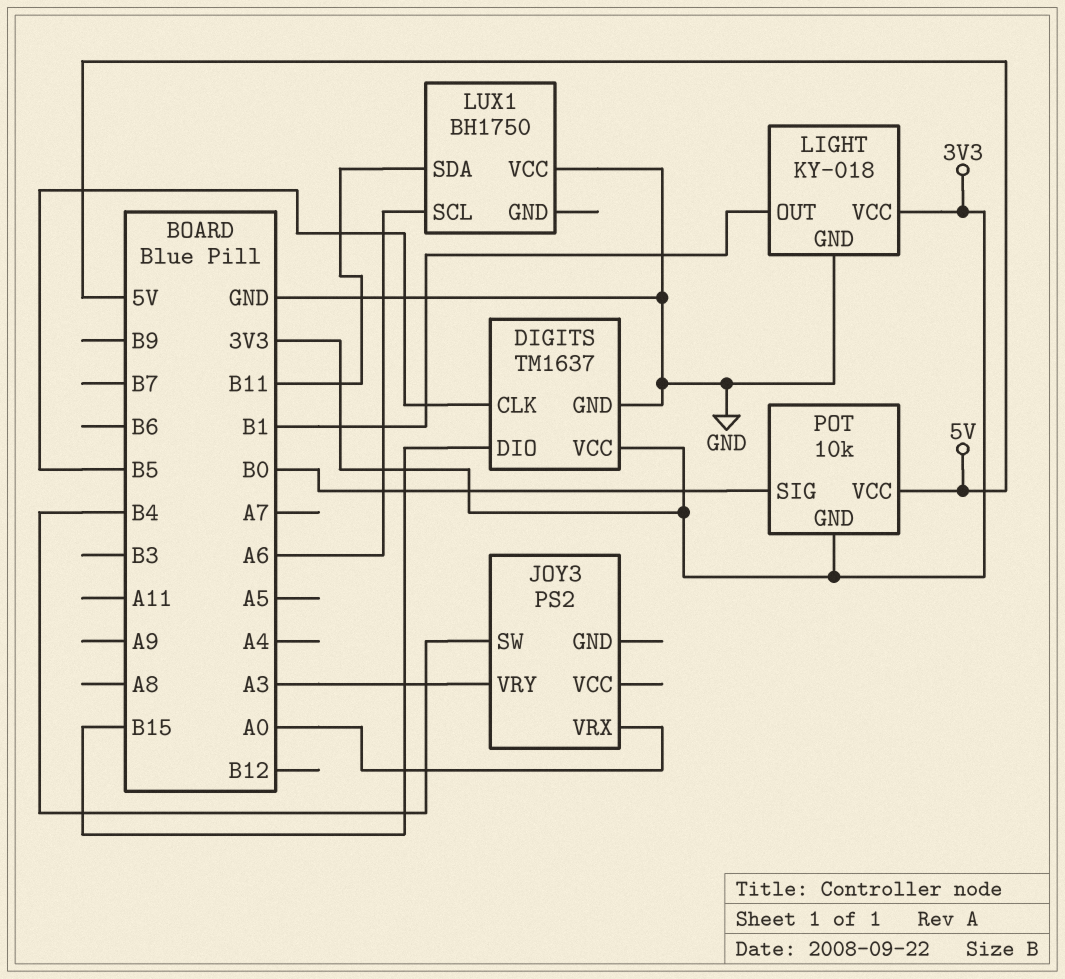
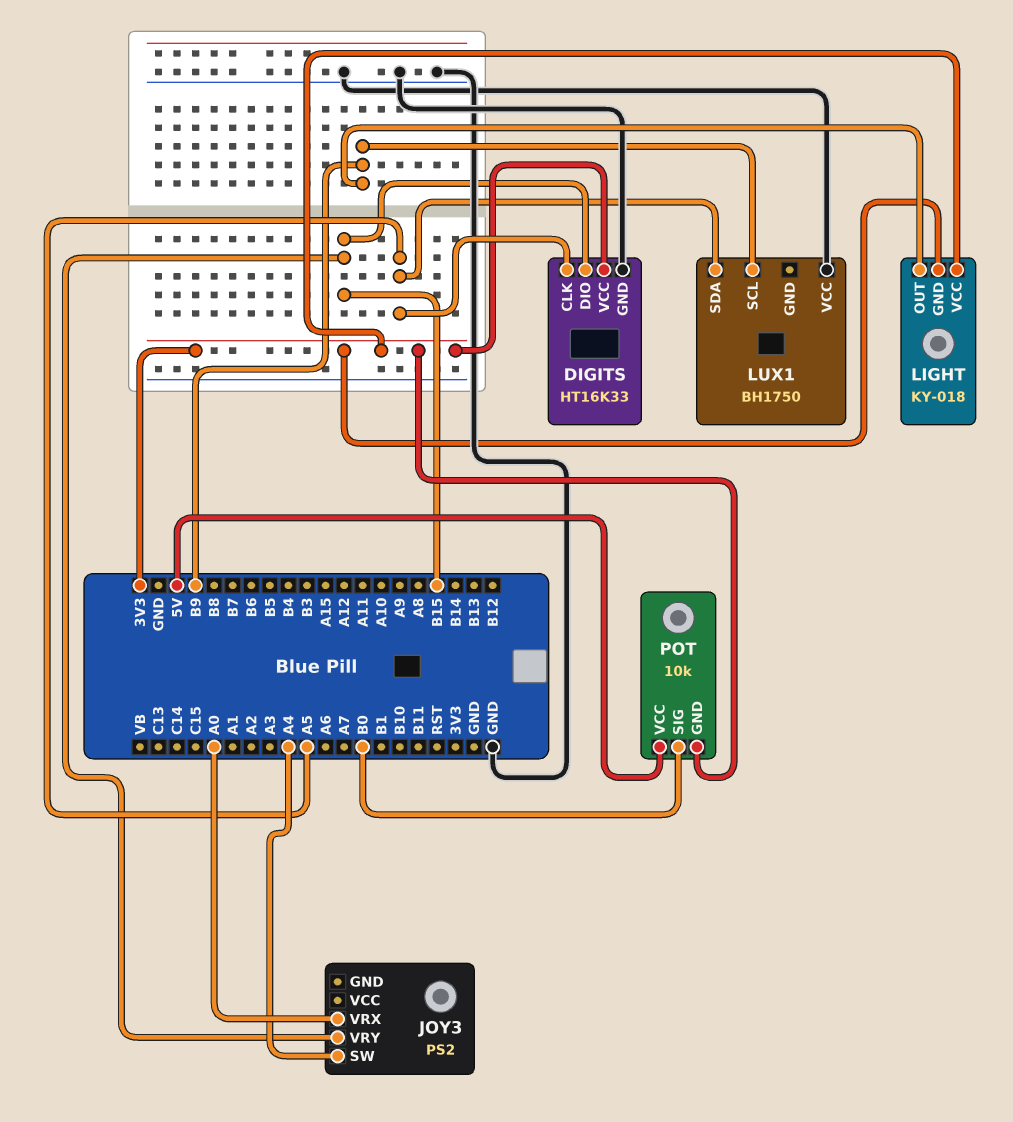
DIGITS: TM1637 -> HT16K33
DIGITS pin CLK: B5 -> A5
JOY3 pin SW: B4 -> A4
JOY3 pin VRY: A3 -> B15
LIGHT pin GND: GND -> 3V3
LIGHT pin OUT: B1 -> B9
LUX1 pin SCL: A6 -> B9
LUX1 pin SDA: B11 -> A5

